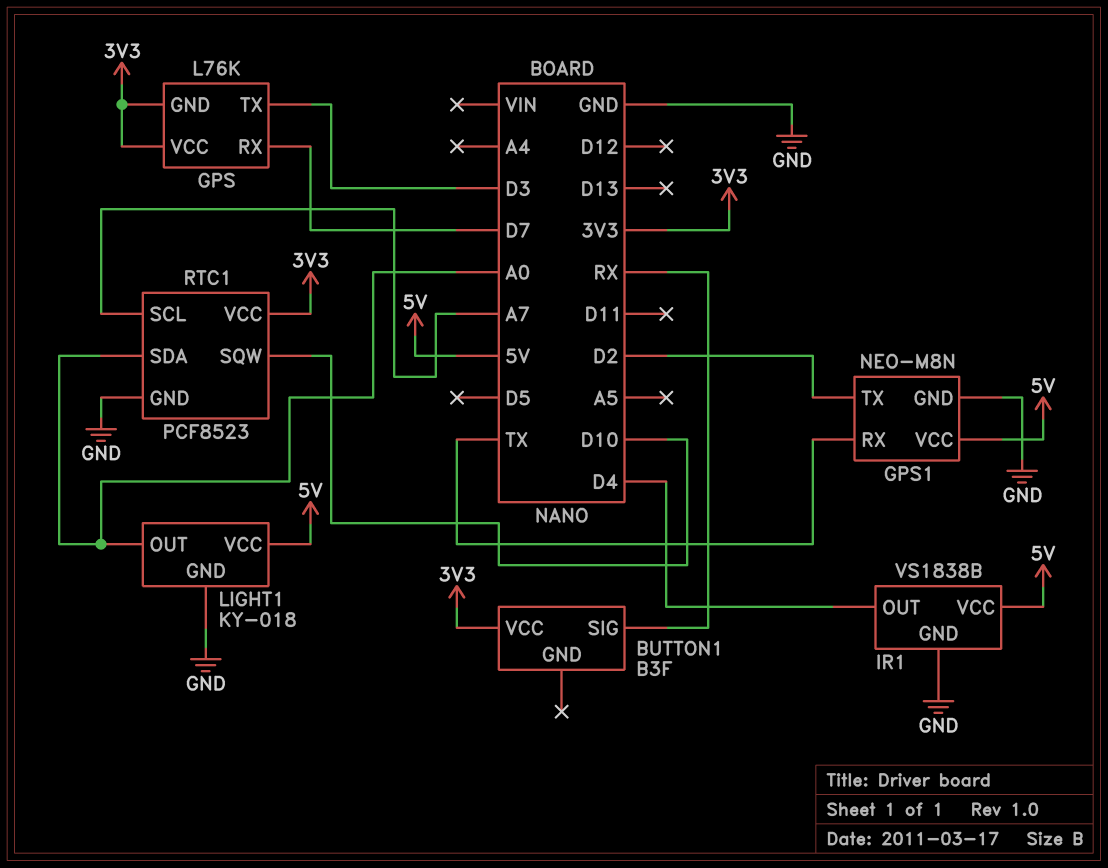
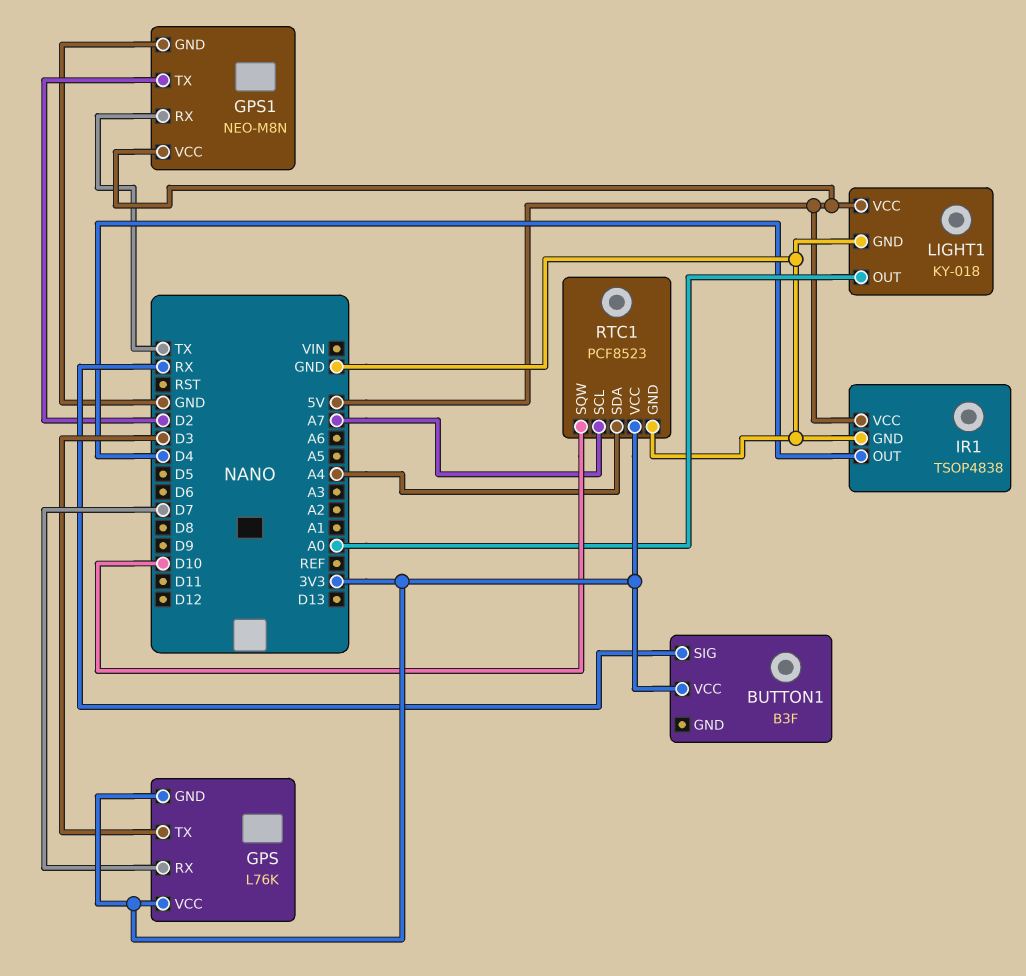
IR1: VS1838B -> TSOP4838
RTC1 pin SDA: A0 -> A4

